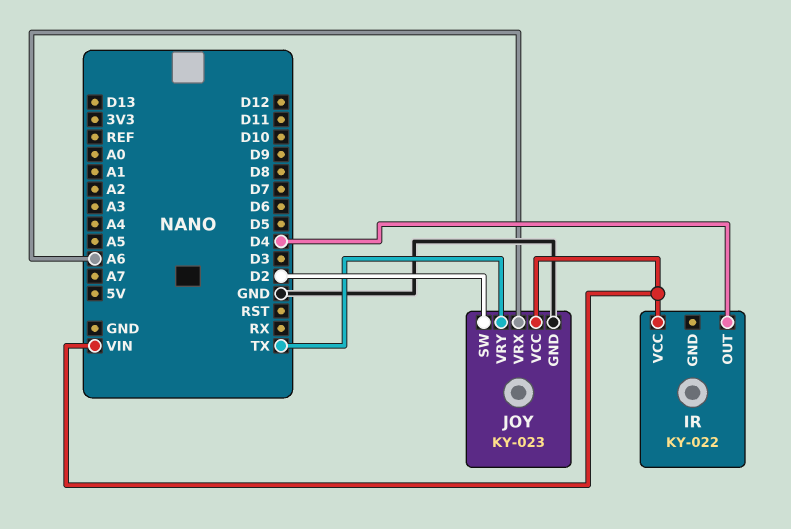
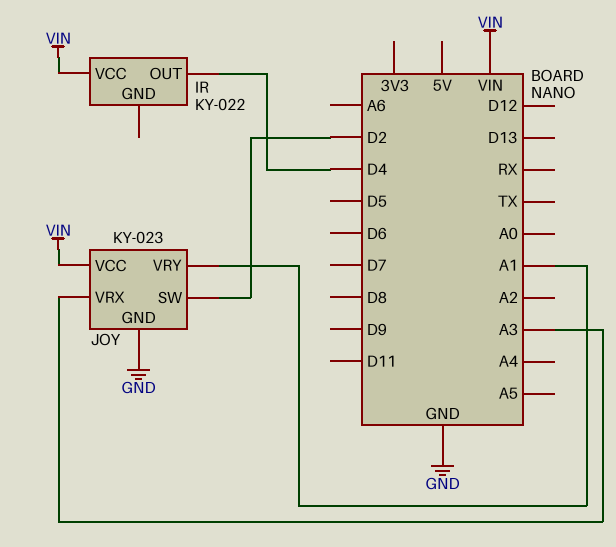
JOY pin VRX: A6 -> A3
JOY pin VRY: TX -> A1

